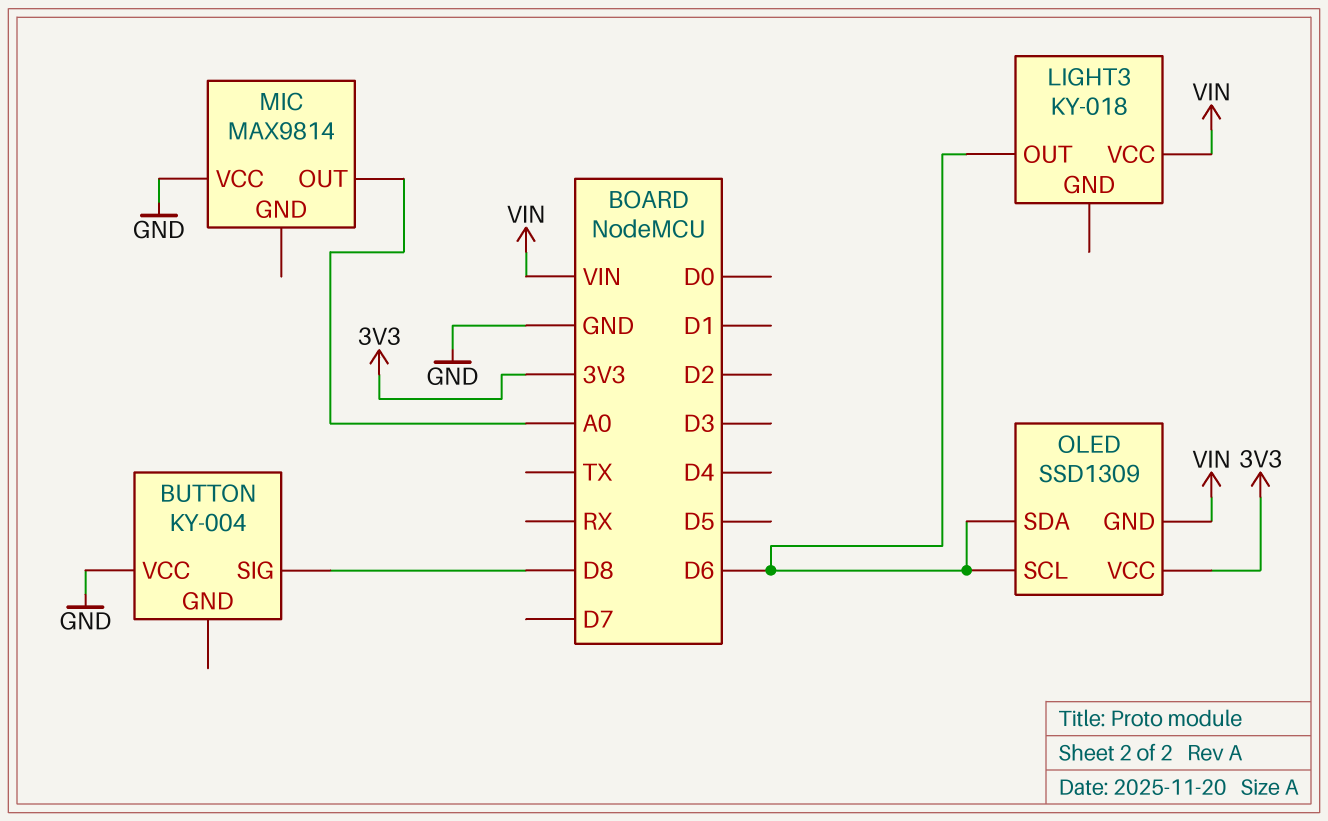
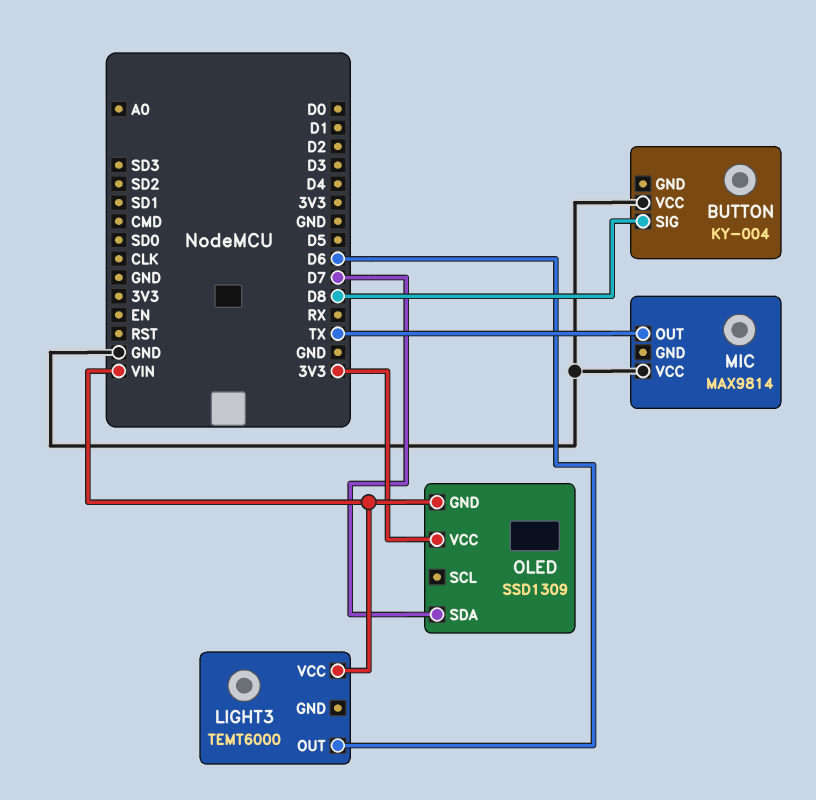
LIGHT3: KY-018 -> TEMT6000
MIC pin OUT: A0 -> TX
OLED pin SCL: D6 -> none
OLED pin SDA: D6 -> D7

